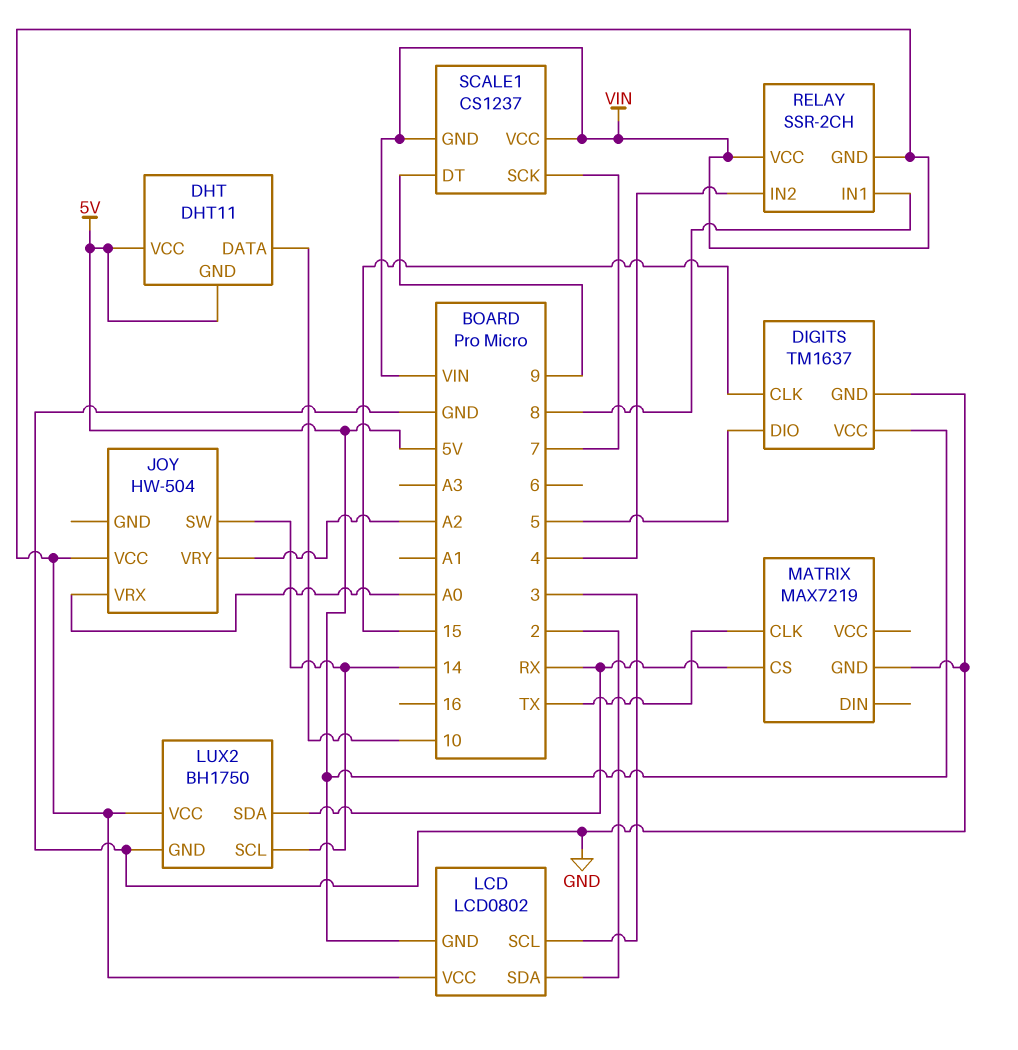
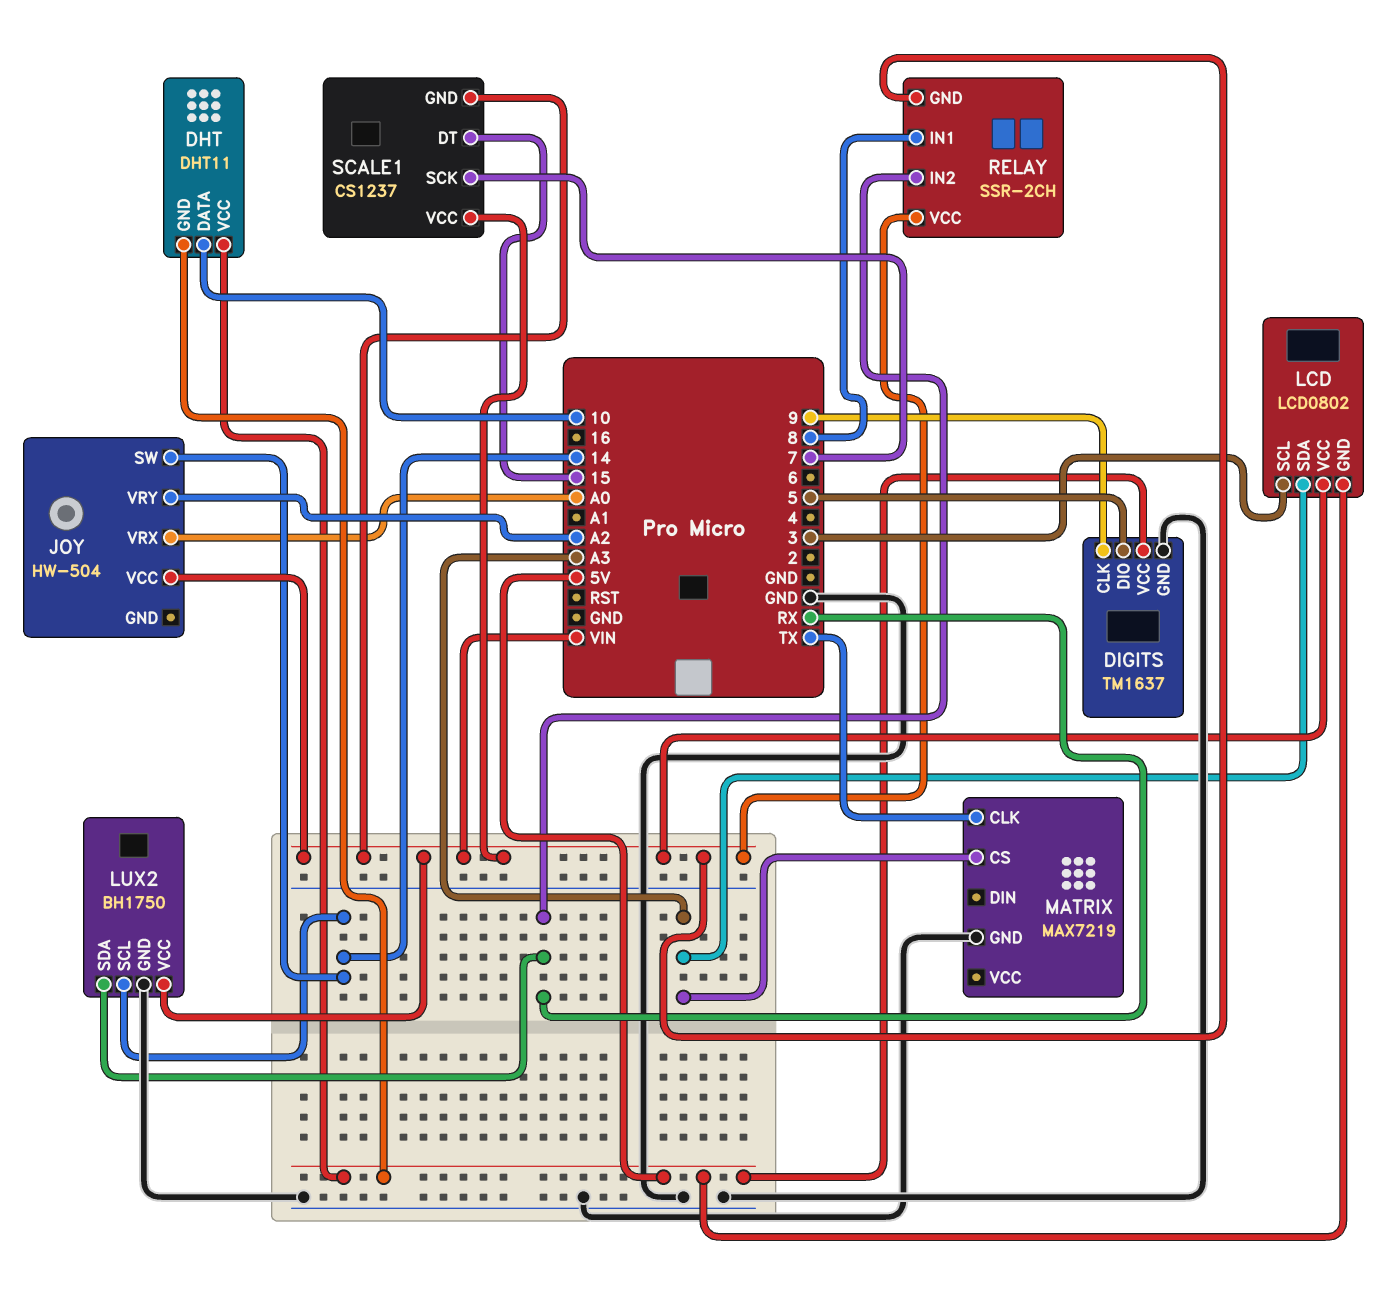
DIGITS pin CLK: 15 -> 9
LCD pin SDA: 2 -> A3
MATRIX pin CS: RX -> A3
RELAY pin IN2: 4 -> RX
SCALE1 pin DT: 9 -> 15

